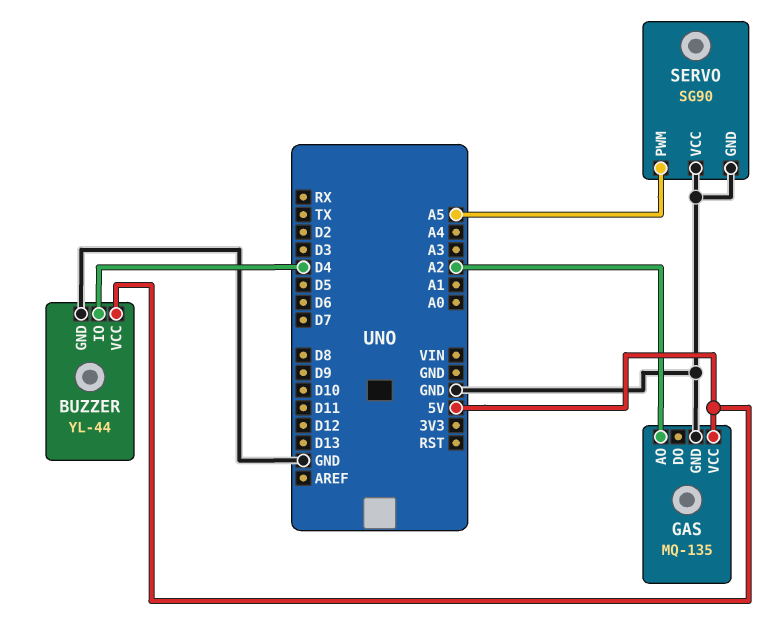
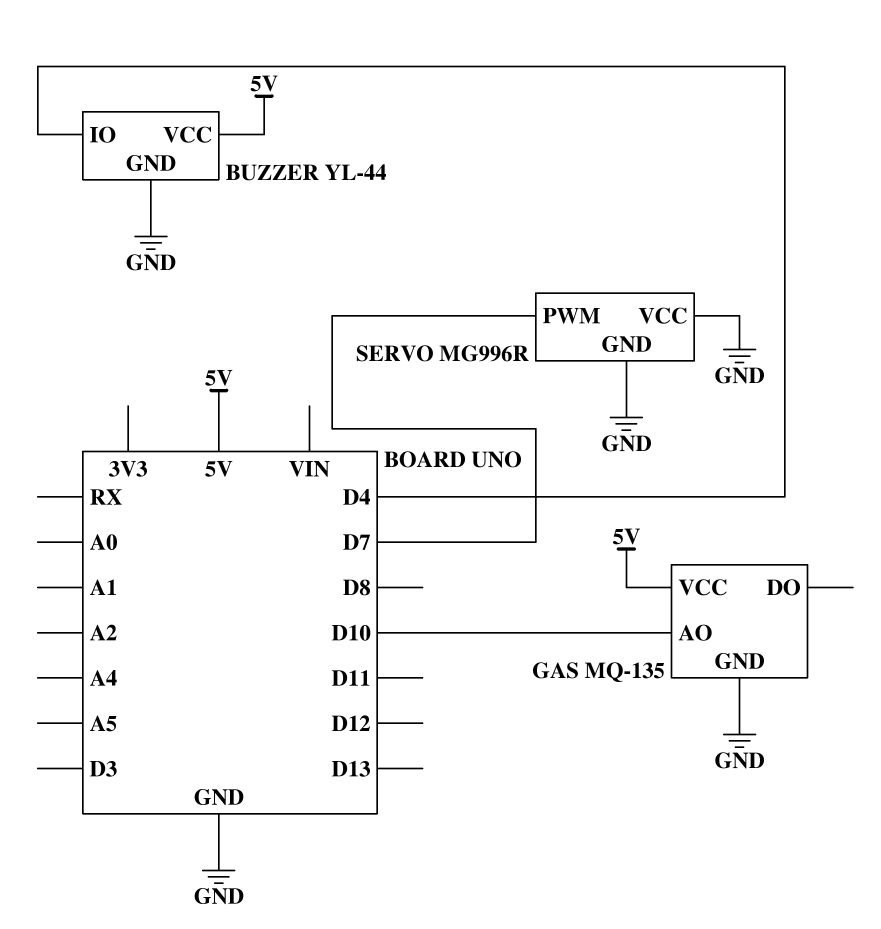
GAS pin AO: A2 -> D10
SERVO: SG90 -> MG996R
SERVO pin PWM: A5 -> D7

